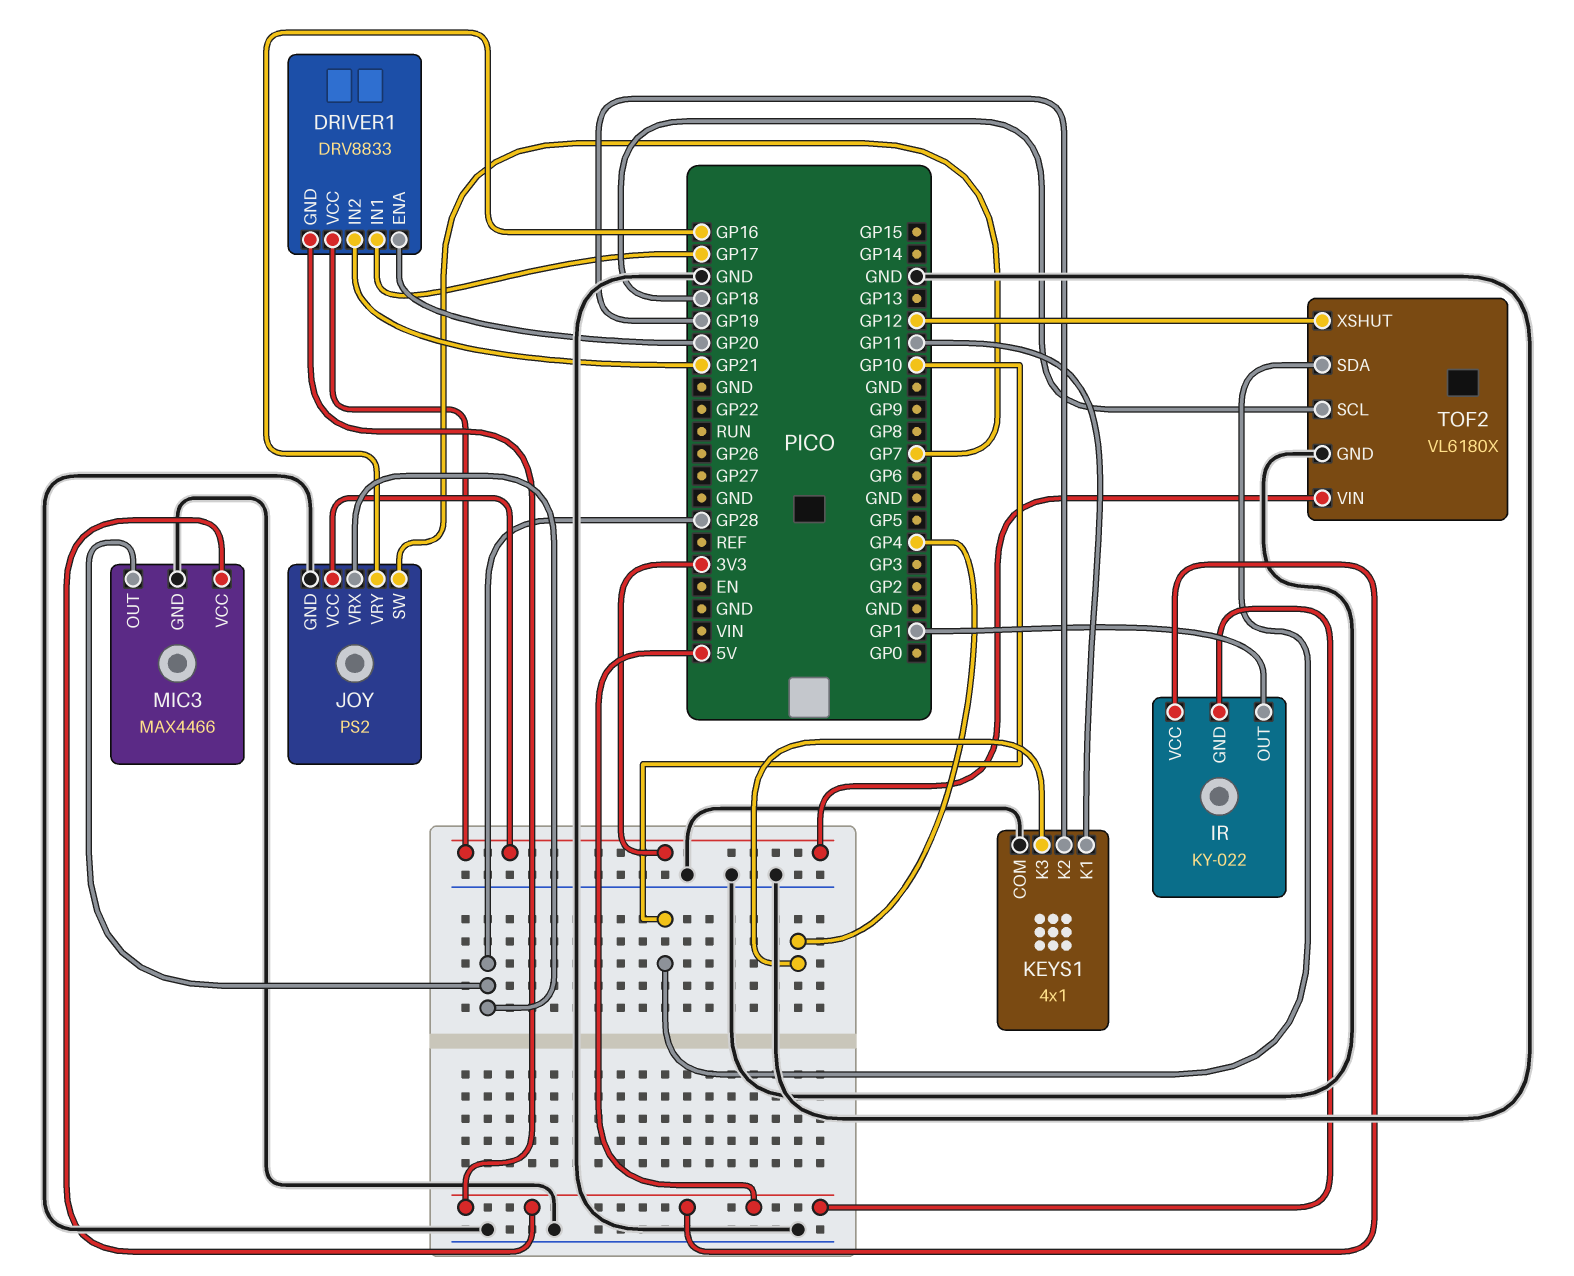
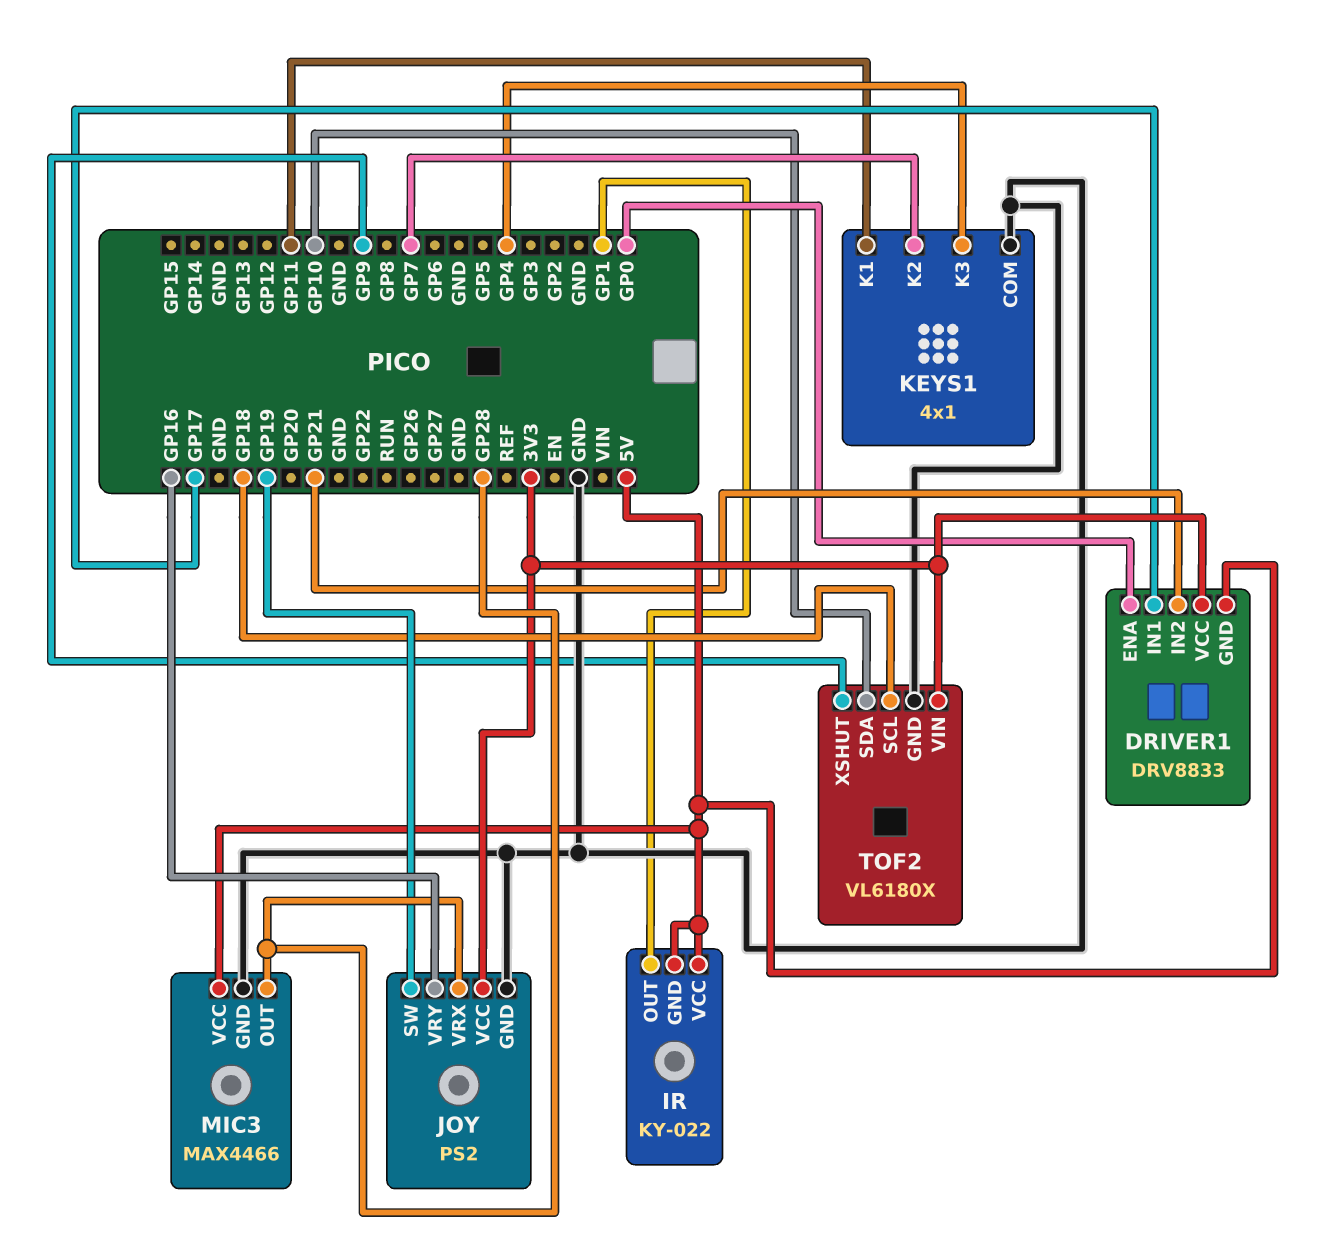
DRIVER1 pin ENA: GP20 -> GP0
JOY pin SW: GP7 -> GP19
KEYS1 pin K2: GP19 -> GP7
TOF2 pin XSHUT: GP12 -> GP9

